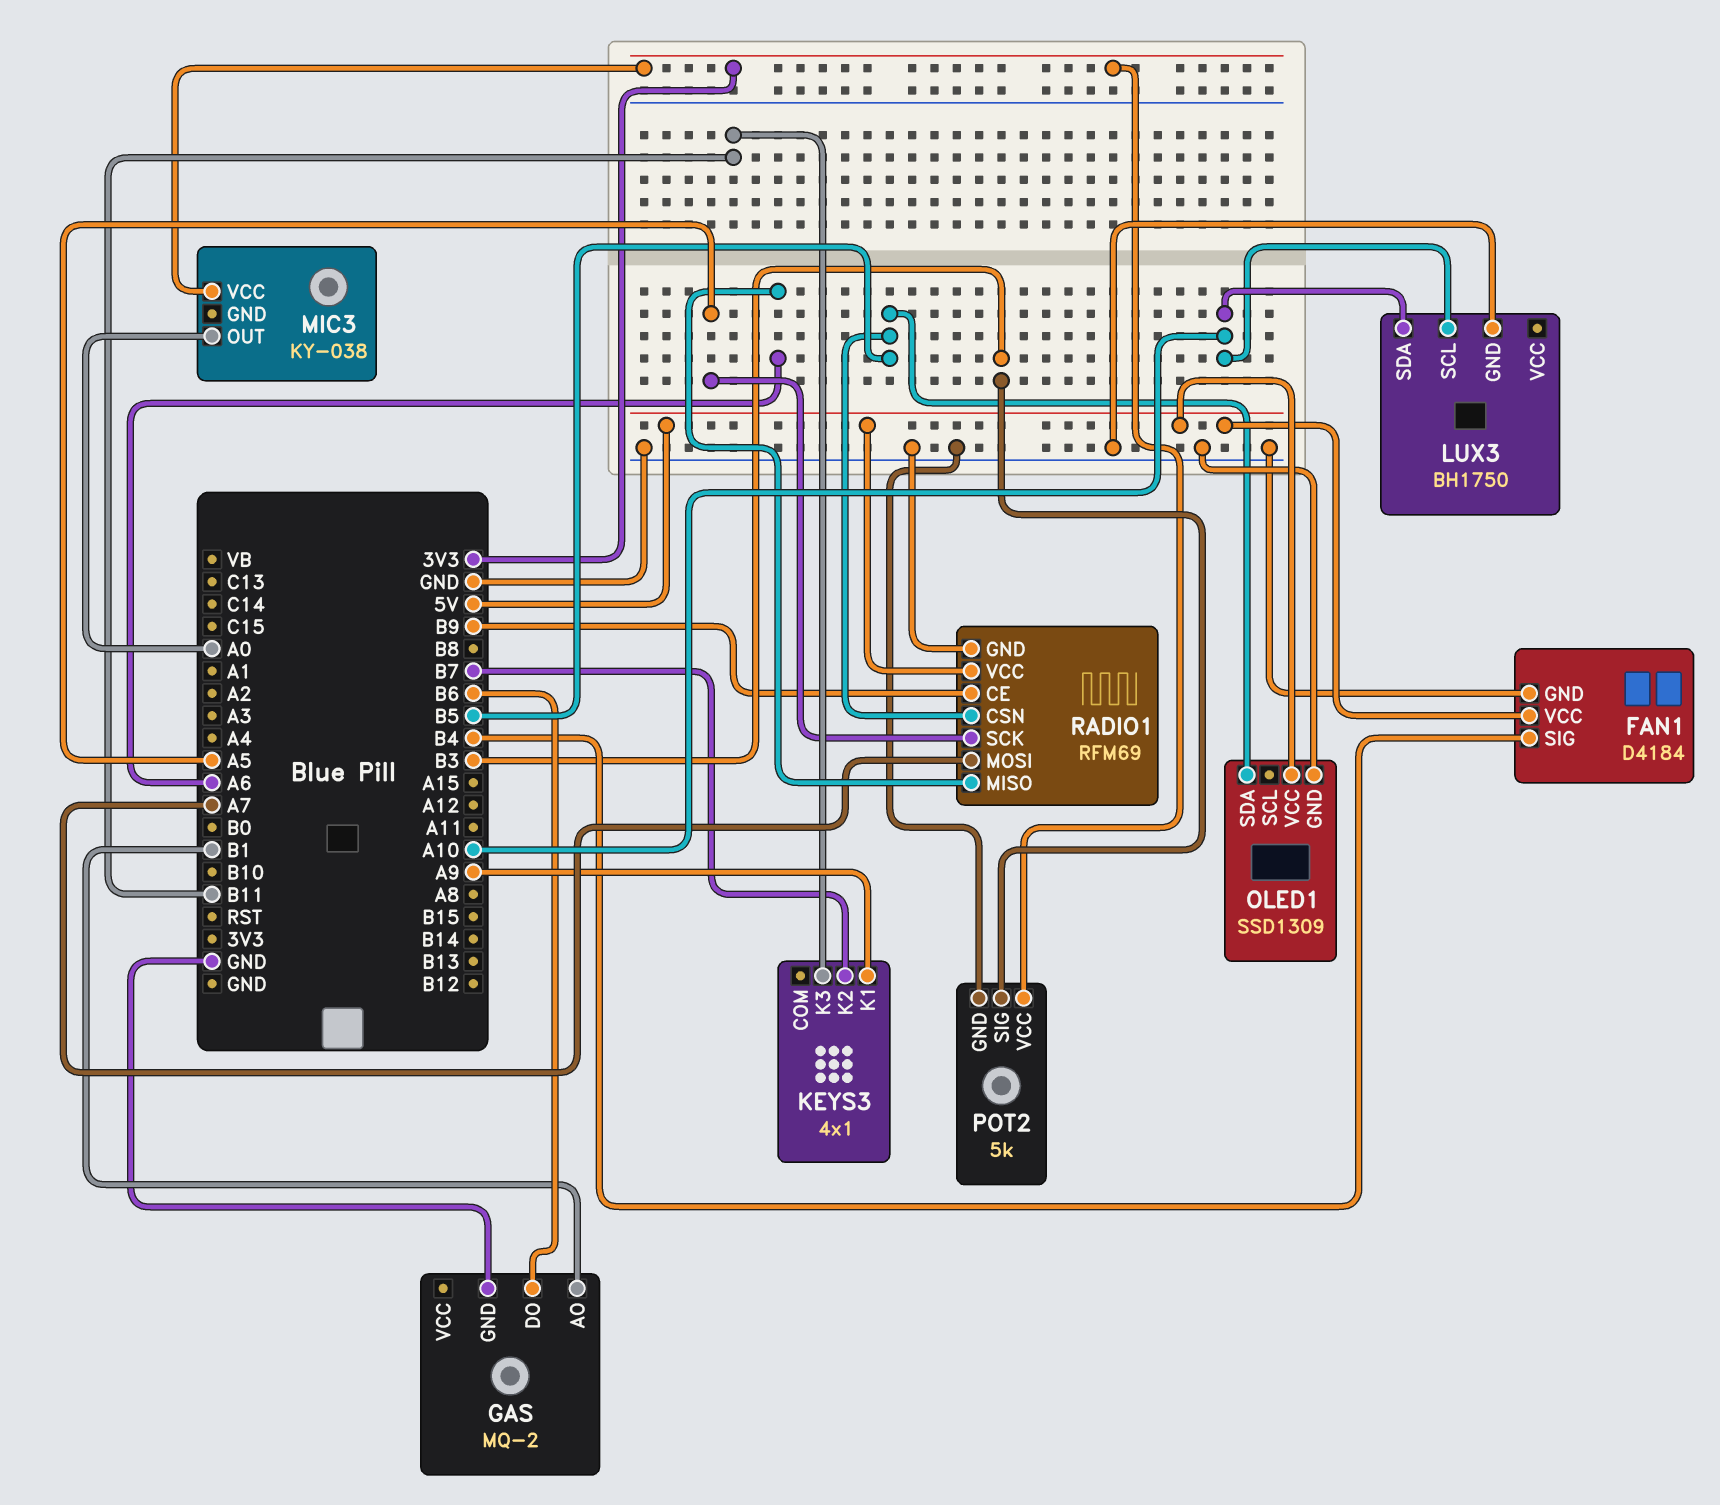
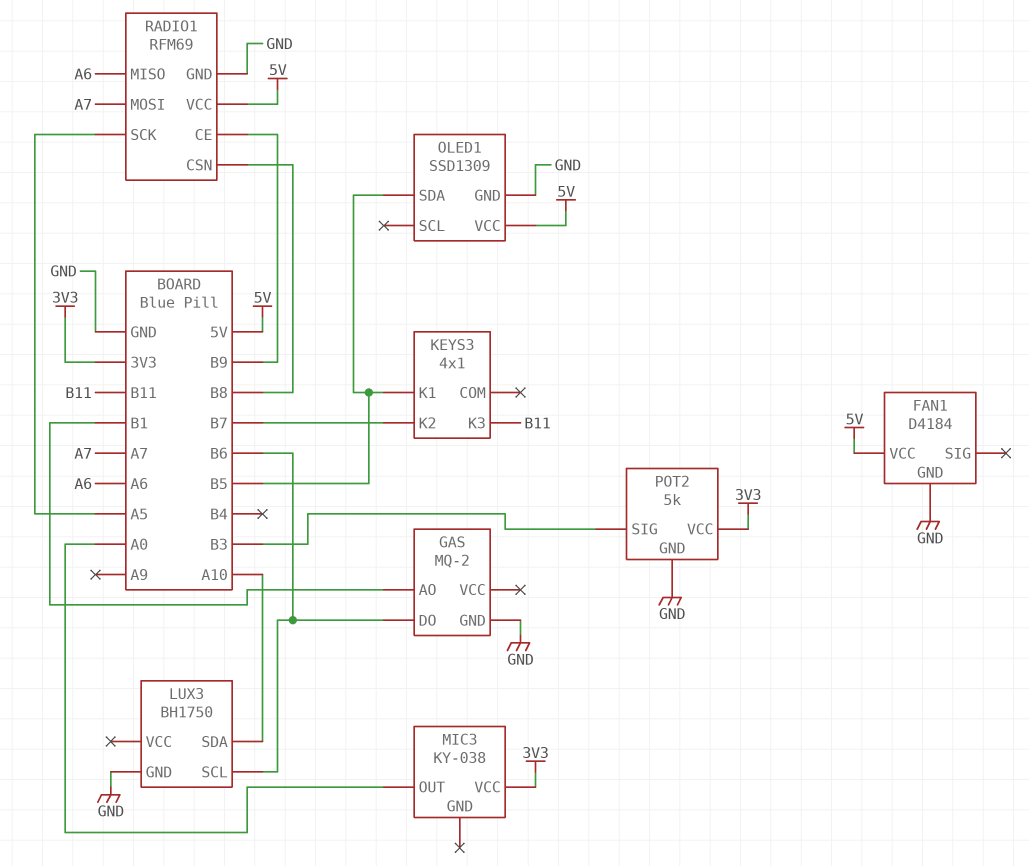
FAN1 pin SIG: B4 -> none
KEYS3 pin K1: A9 -> B5
LUX3 pin SCL: A10 -> B6
RADIO1 pin CSN: B5 -> B8

